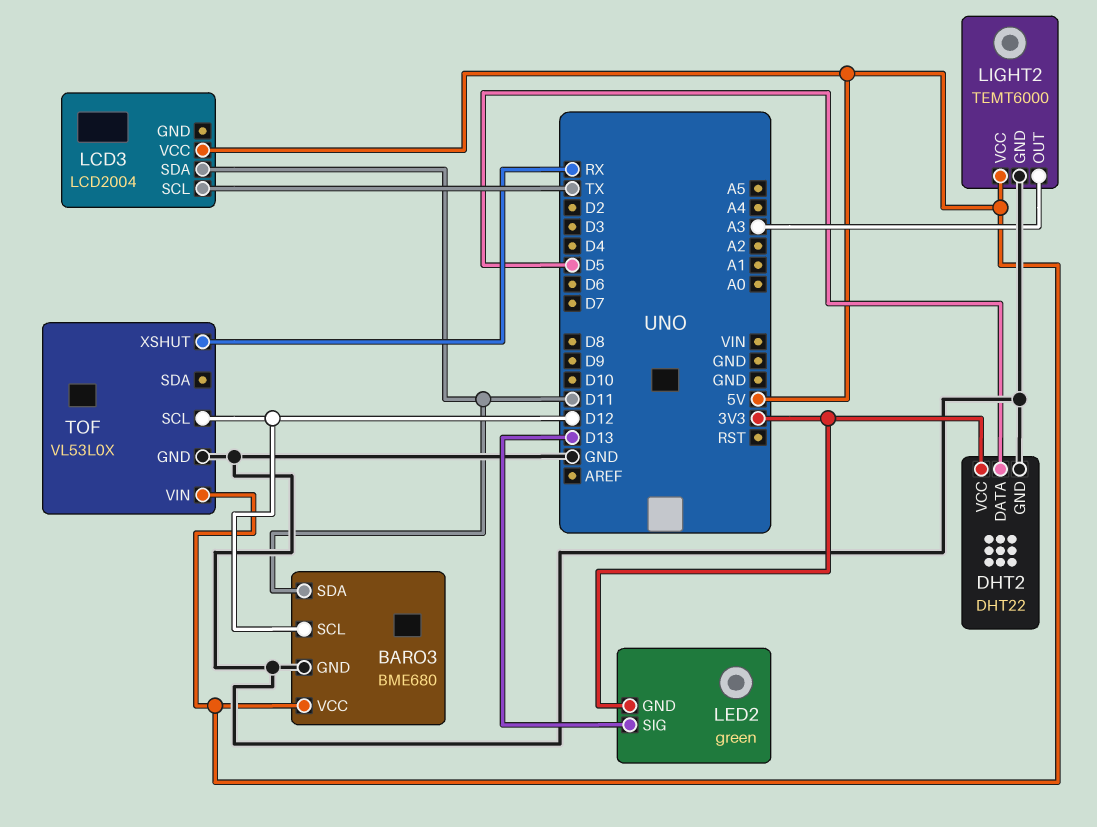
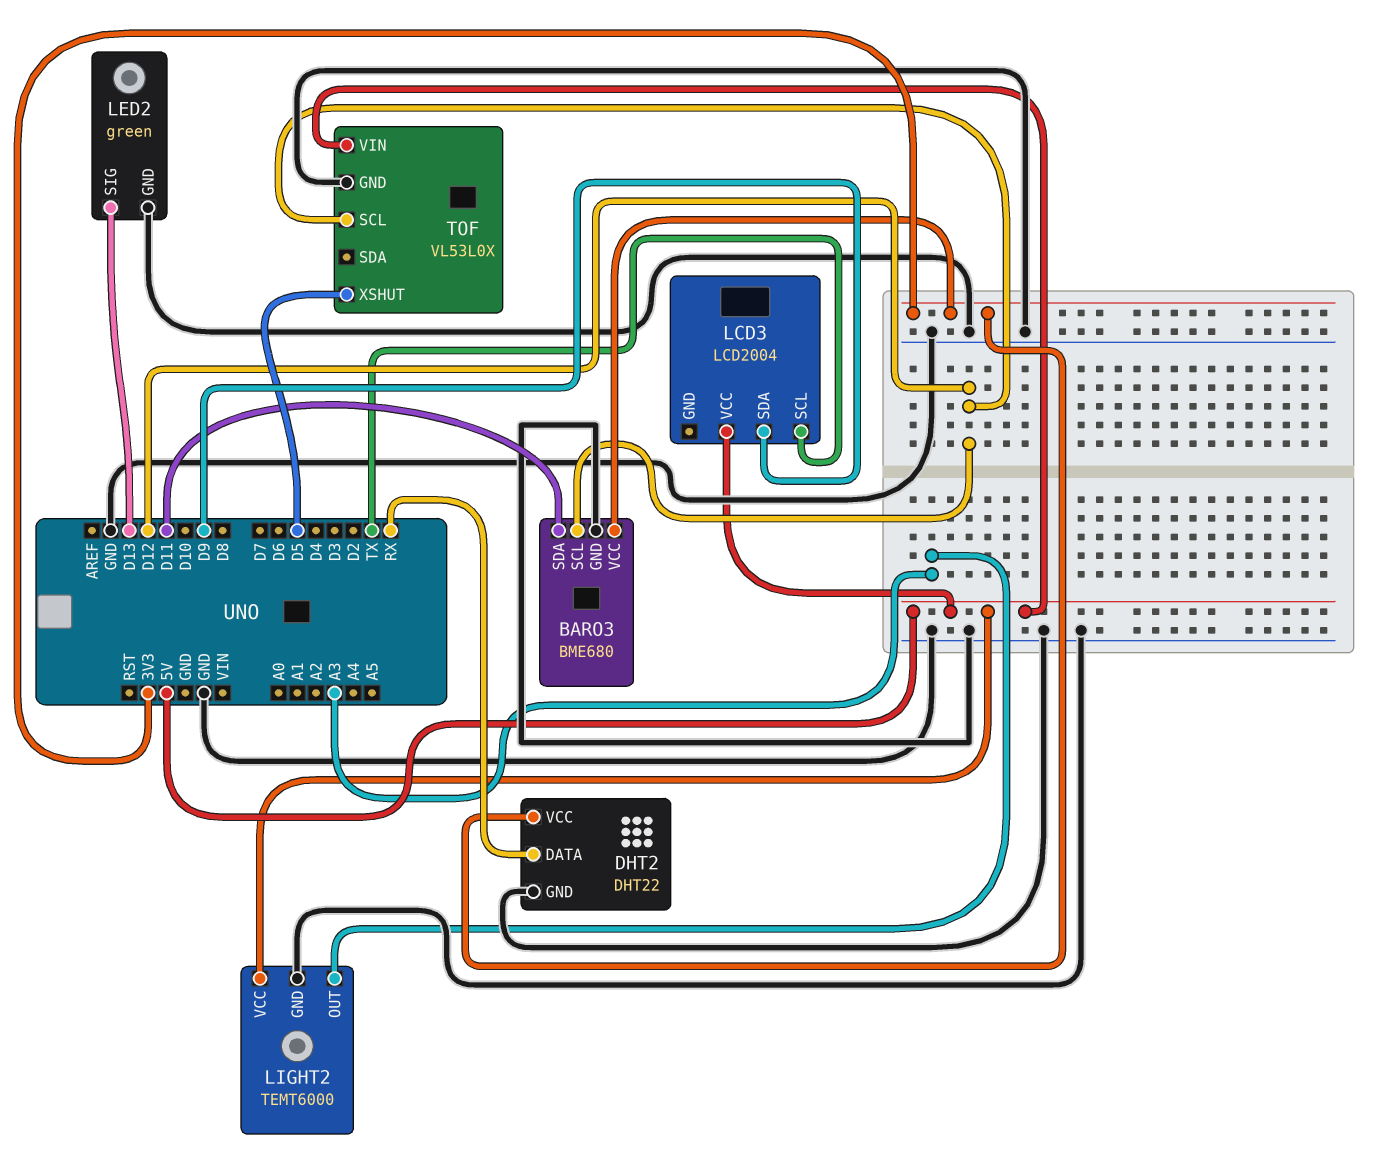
BARO3 pin VCC: 5V -> 3V3
DHT2 pin DATA: D5 -> RX
LCD3 pin SDA: D11 -> D9
LED2 pin GND: 3V3 -> GND
TOF pin XSHUT: RX -> D5

